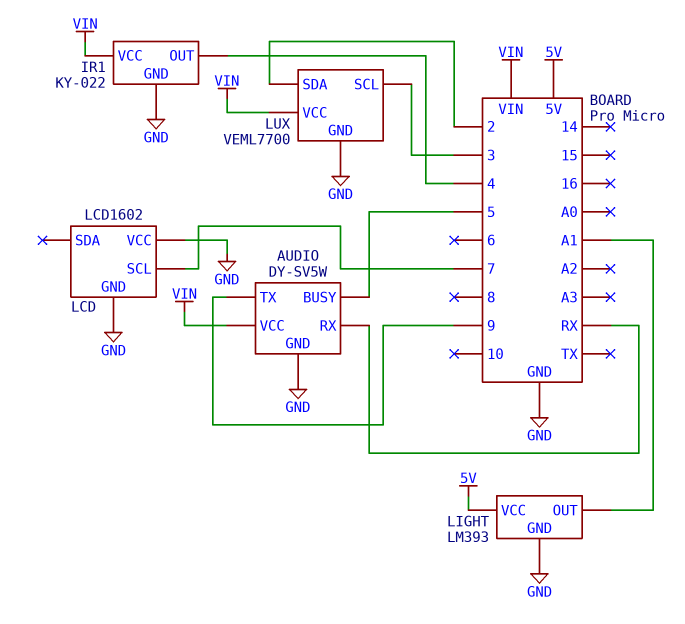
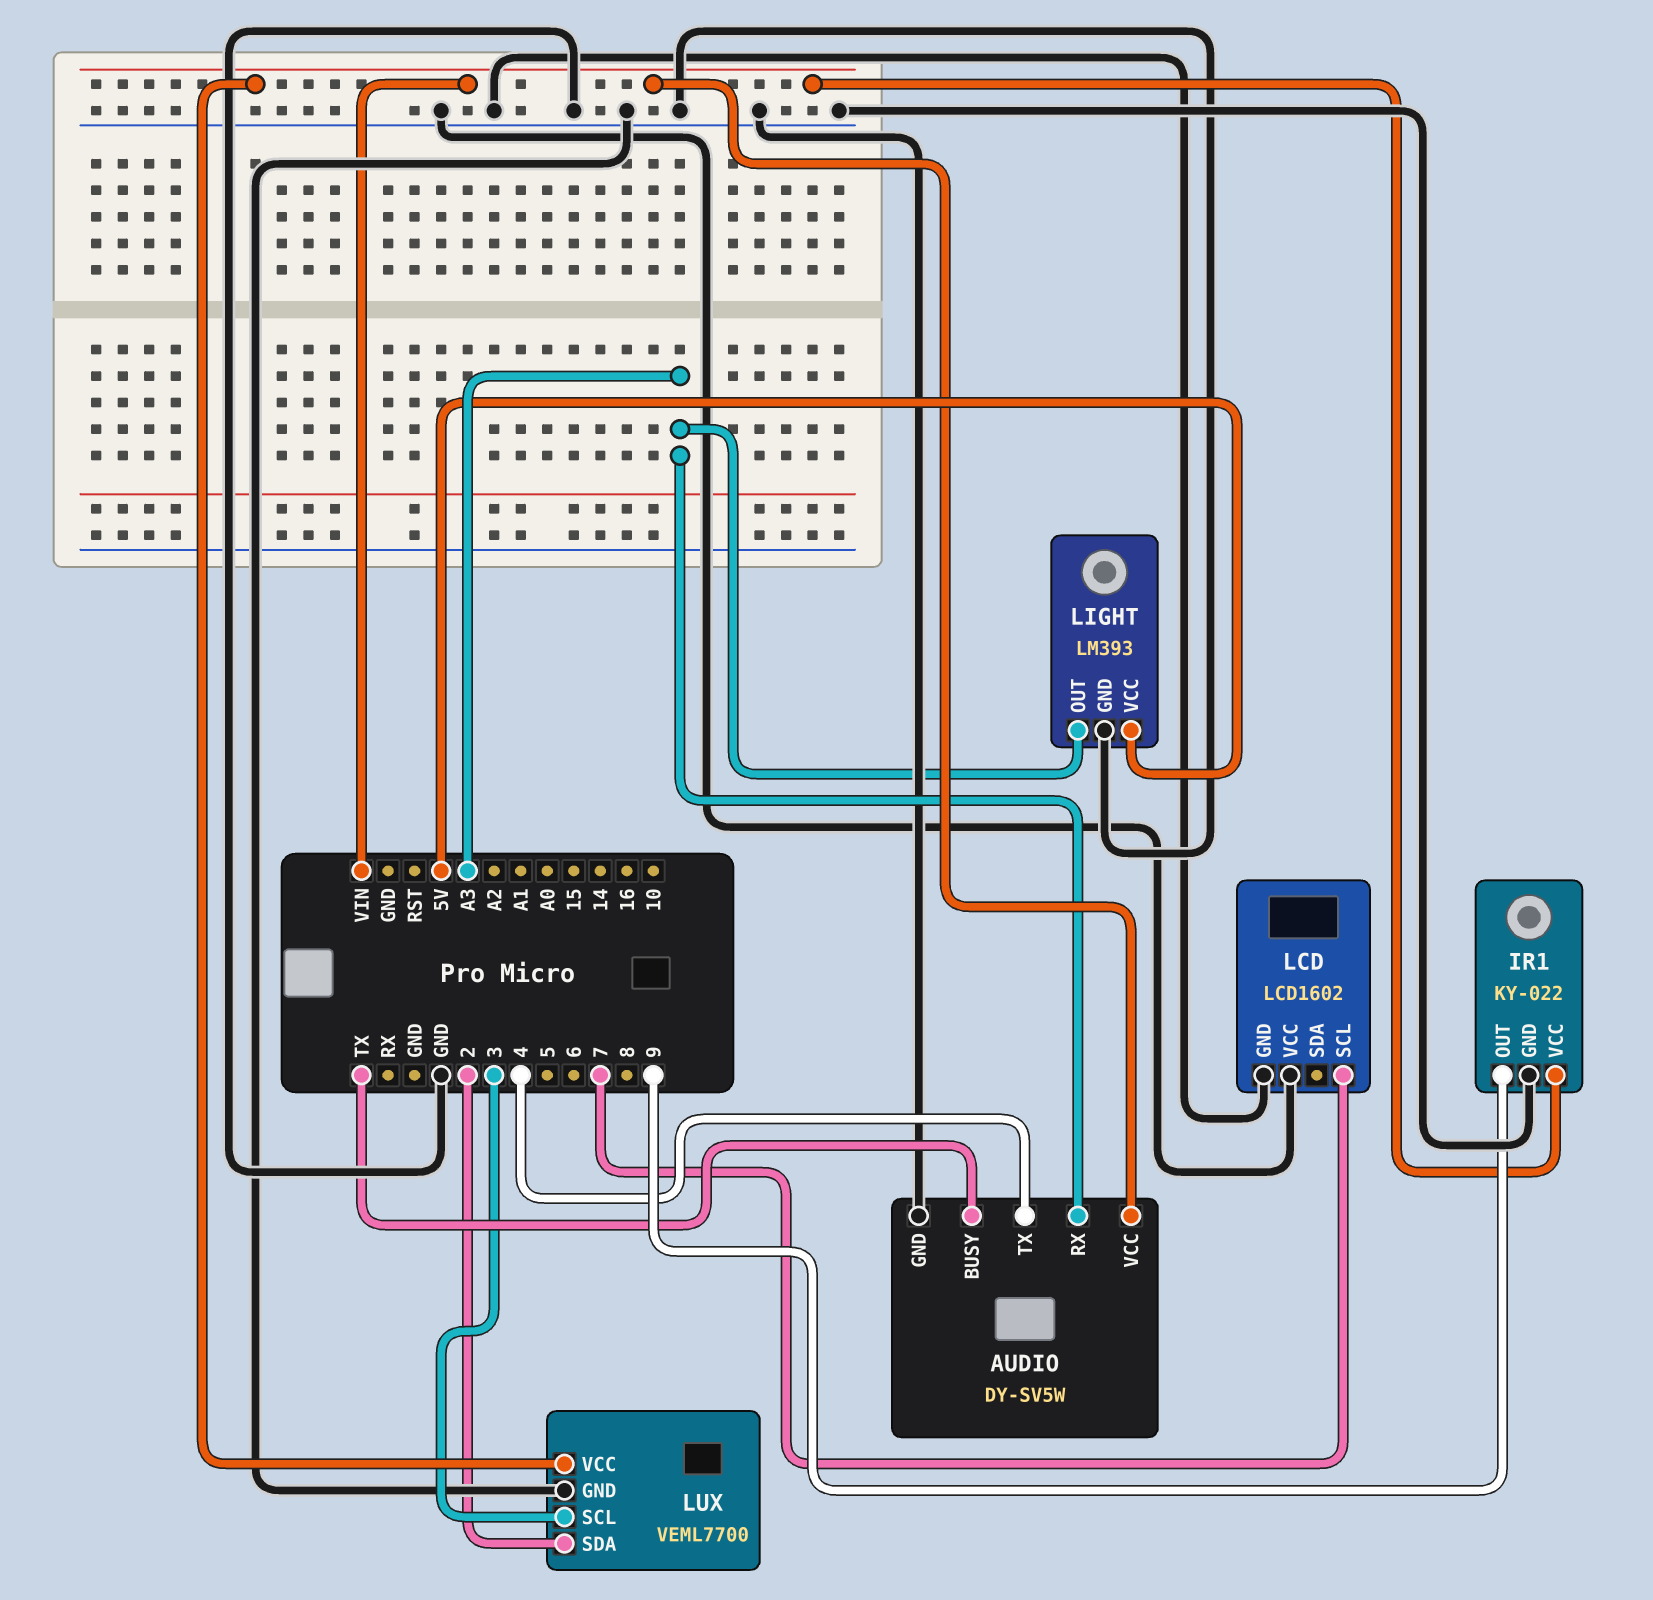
AUDIO pin BUSY: 5 -> TX
AUDIO pin RX: RX -> A3
AUDIO pin TX: 9 -> 4
IR1 pin OUT: 4 -> 9
LIGHT pin OUT: A1 -> A3

